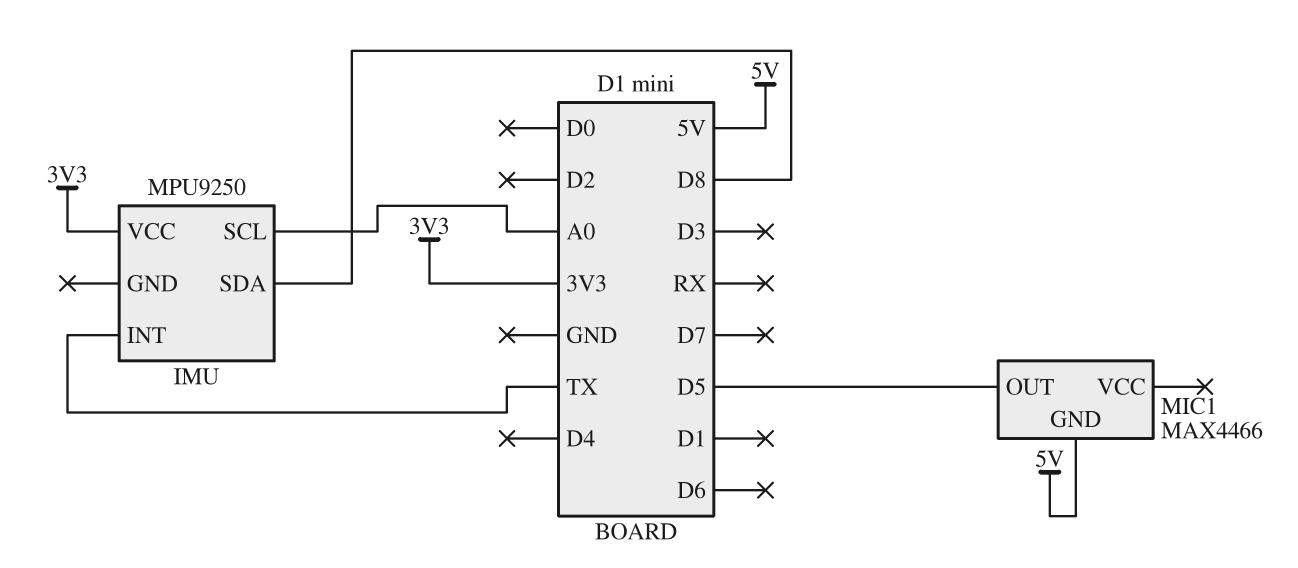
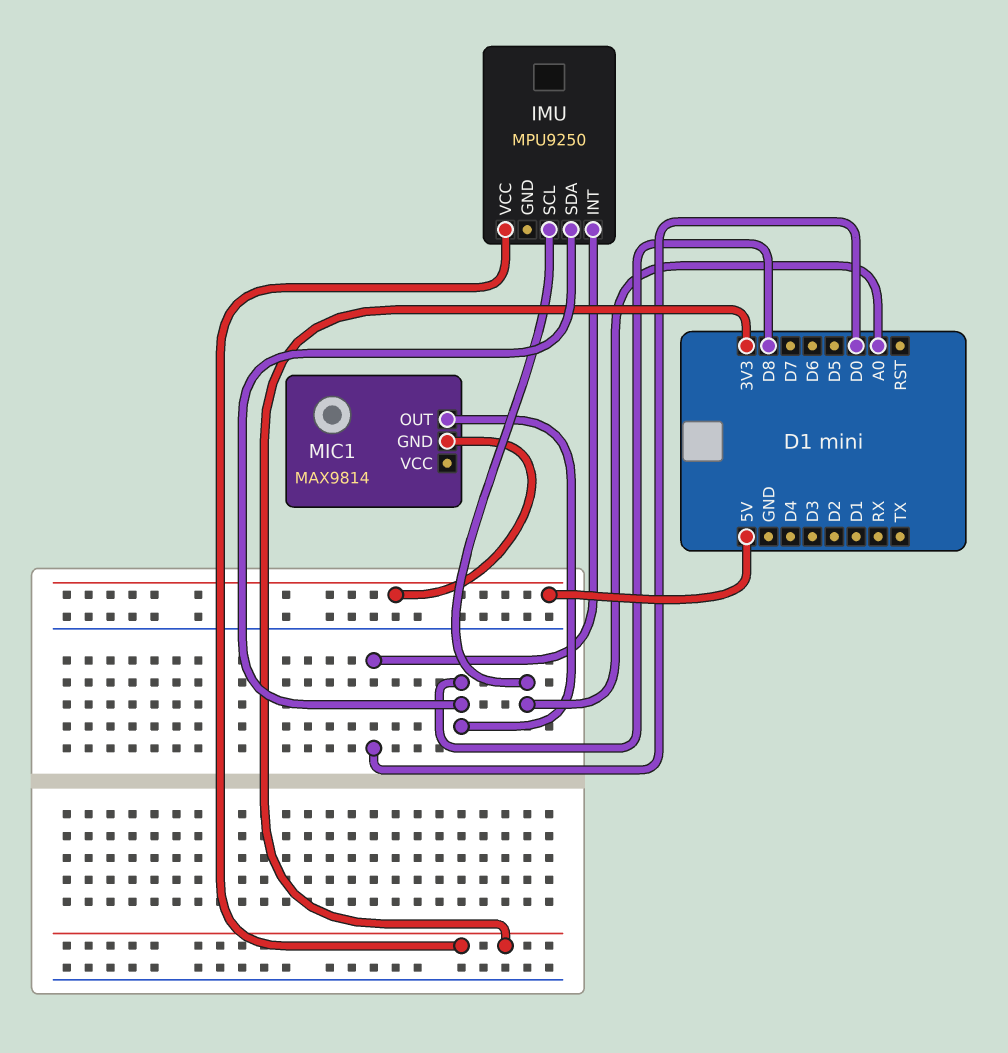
IMU pin INT: TX -> D0
MIC1: MAX4466 -> MAX9814
MIC1 pin OUT: D5 -> D8

